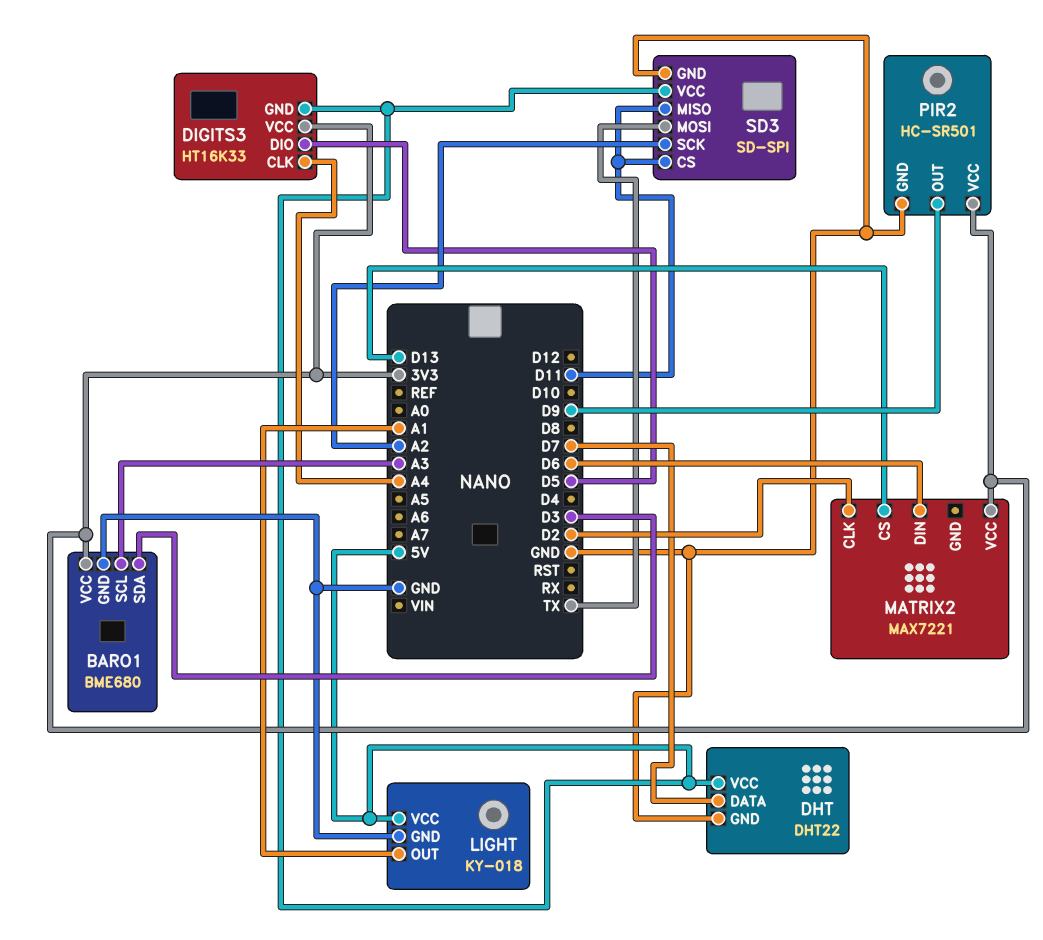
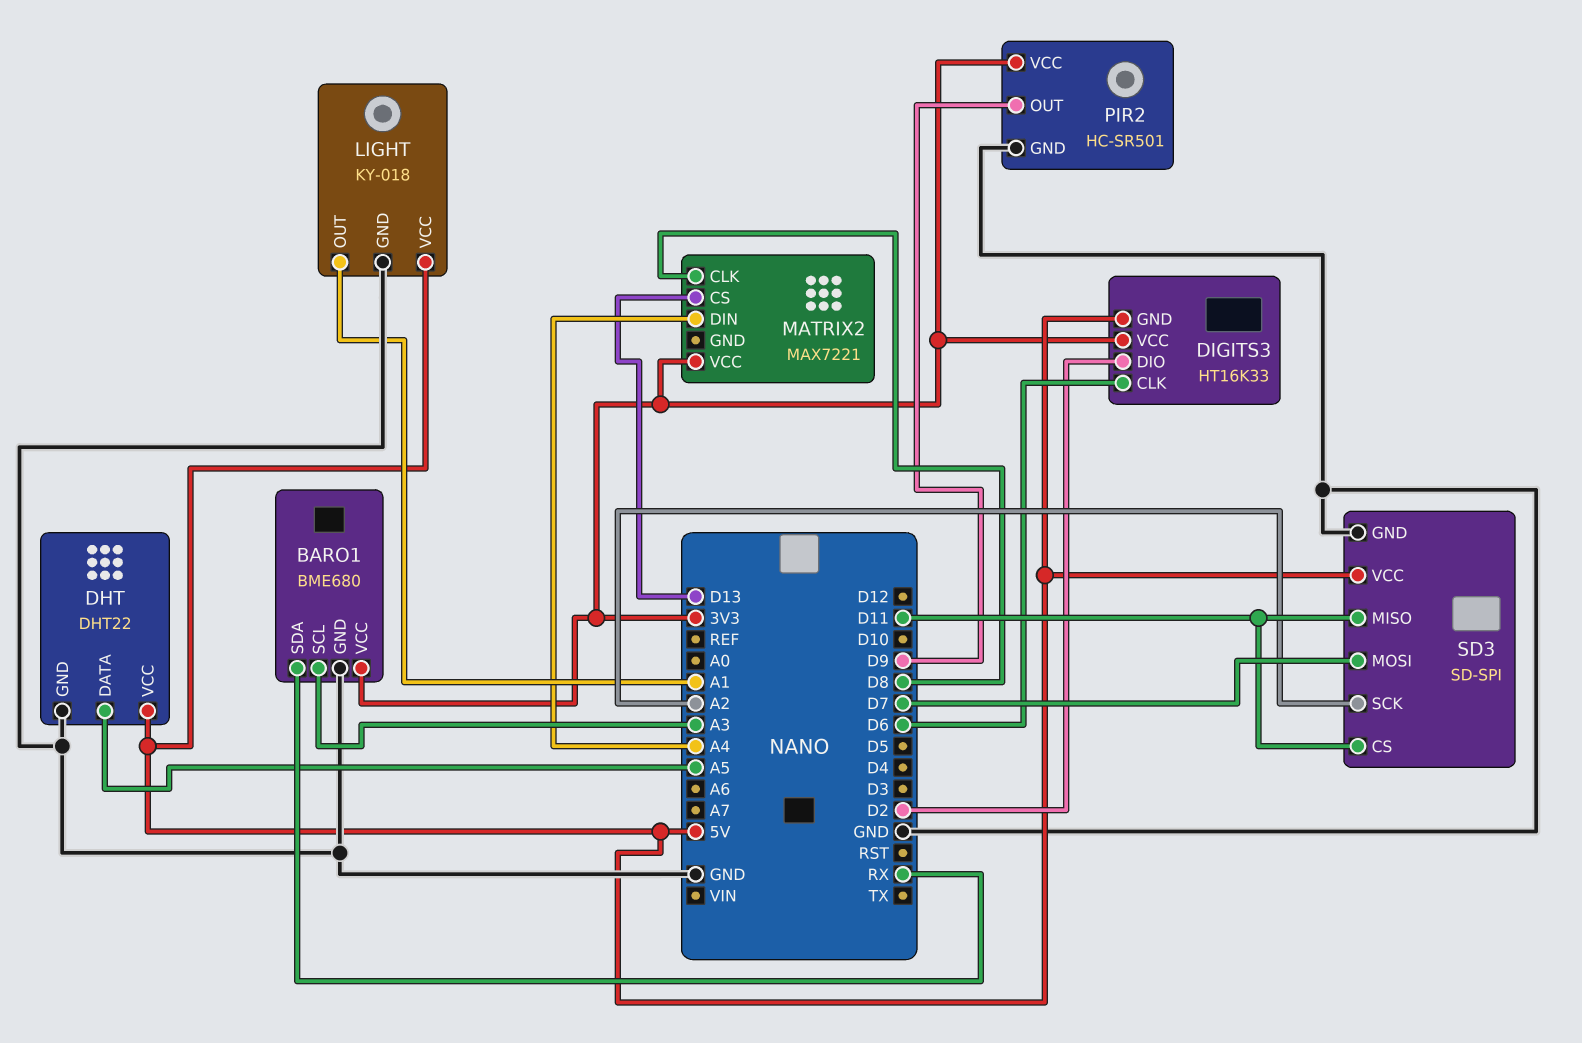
BARO1 pin SDA: D3 -> RX
DHT pin DATA: D7 -> A5
DIGITS3 pin CLK: A4 -> D6
DIGITS3 pin DIO: D5 -> D2
MATRIX2 pin CLK: D2 -> D8
MATRIX2 pin DIN: D6 -> A4
SD3 pin MOSI: TX -> D7

